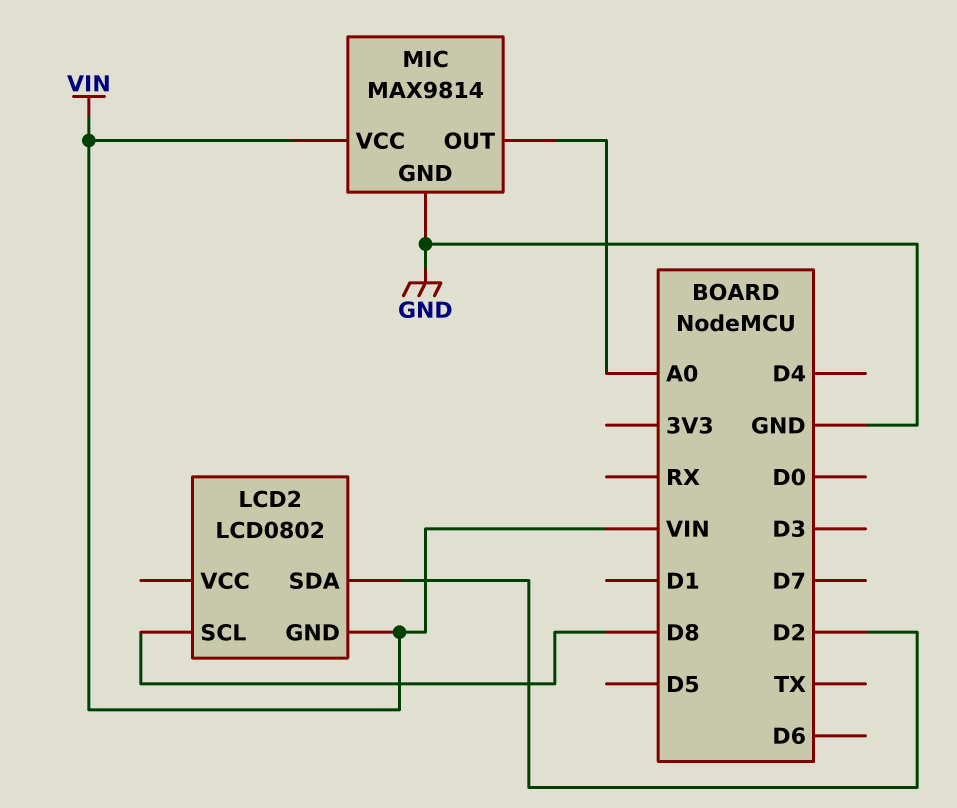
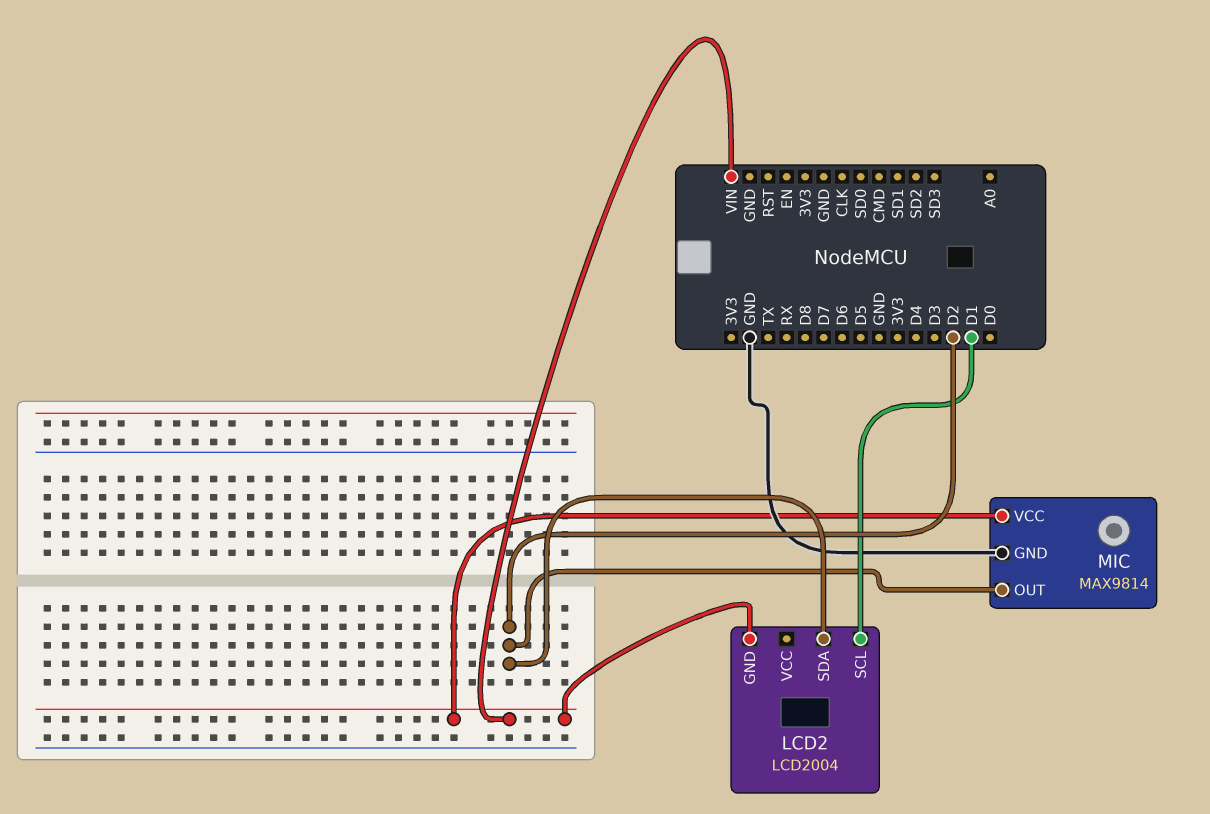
LCD2: LCD0802 -> LCD2004
LCD2 pin SCL: D8 -> D1
MIC pin OUT: A0 -> D2

